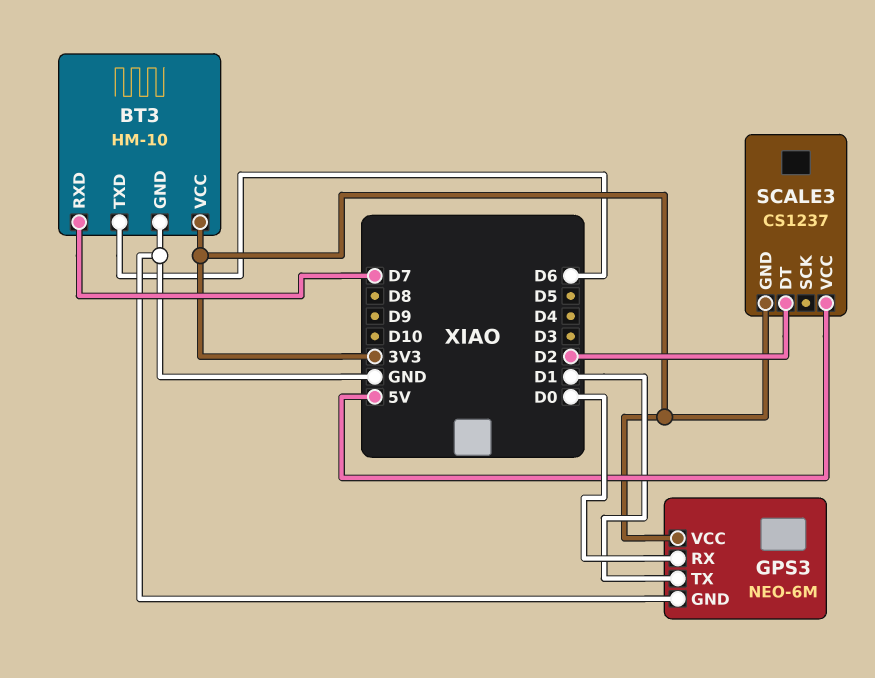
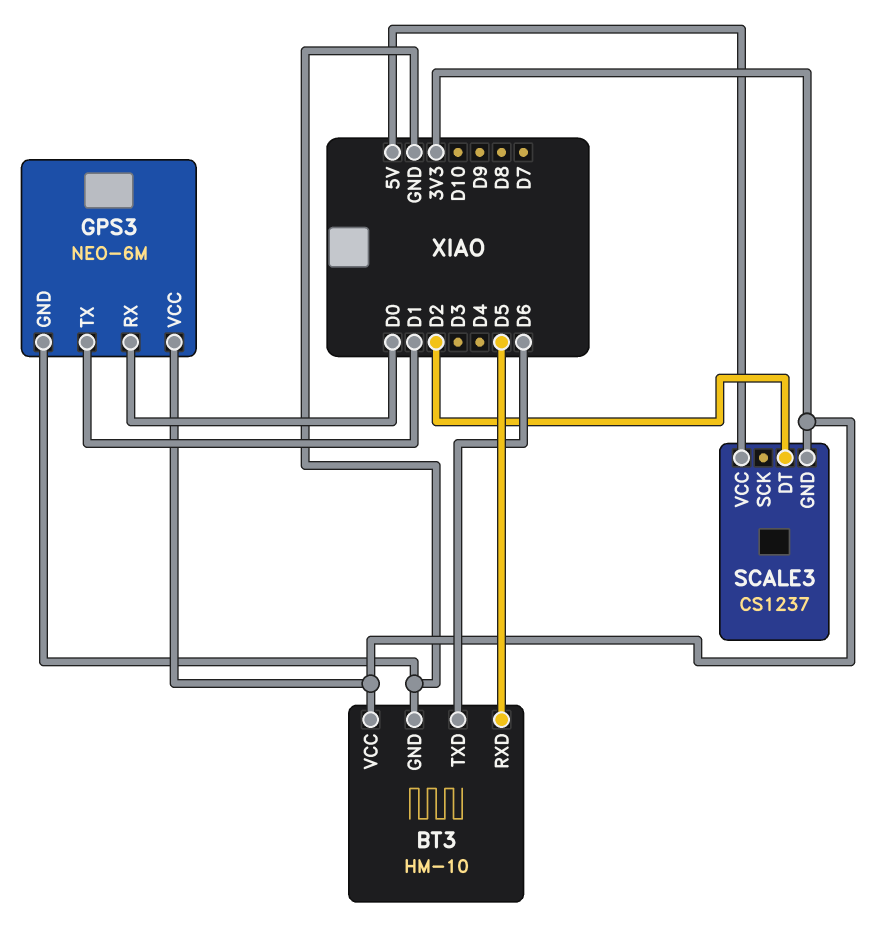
BT3 pin RXD: D7 -> D5

